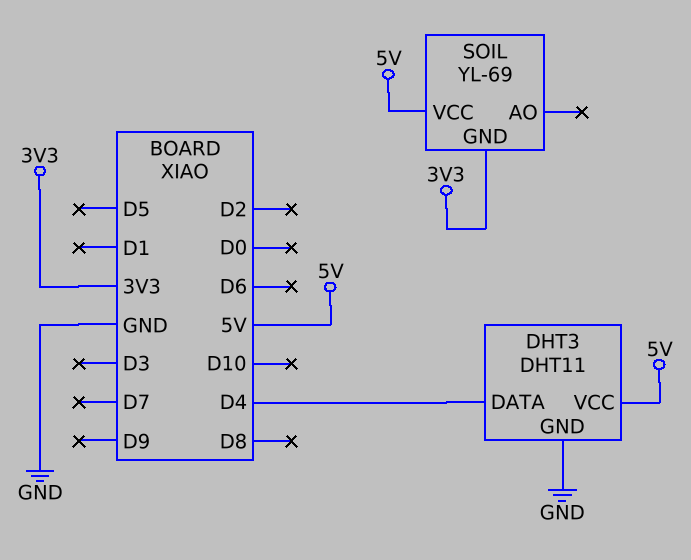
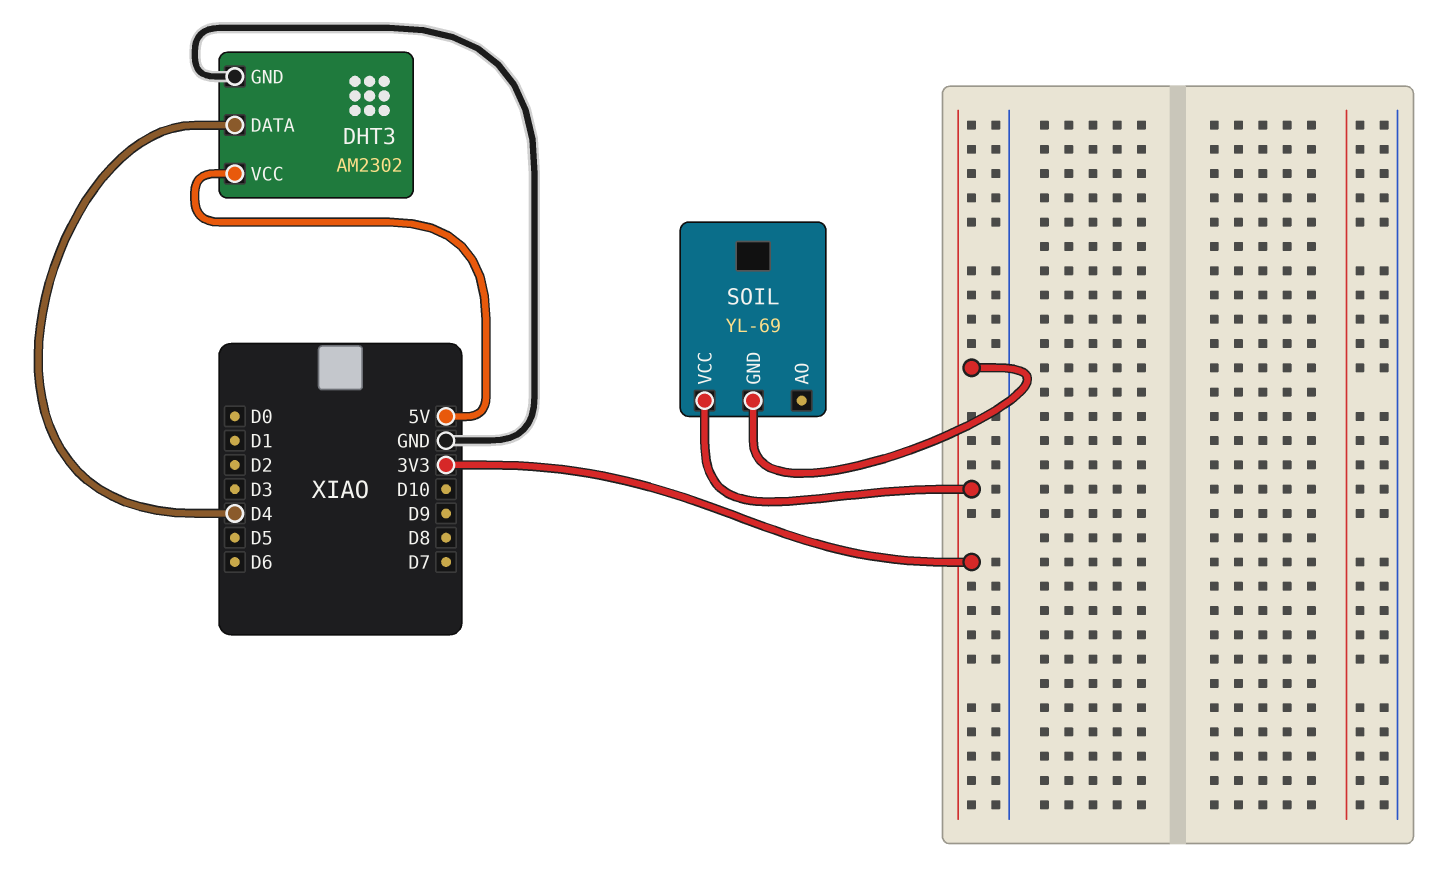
DHT3: DHT11 -> AM2302
SOIL pin VCC: 5V -> 3V3

